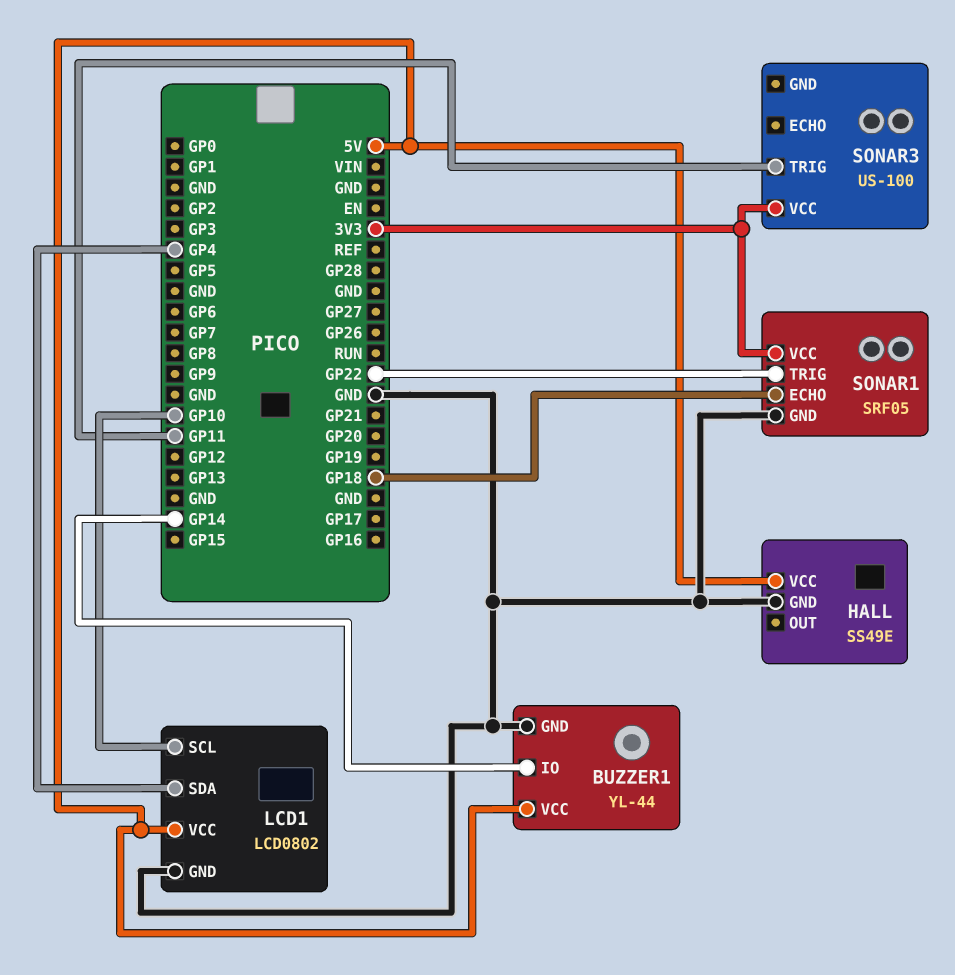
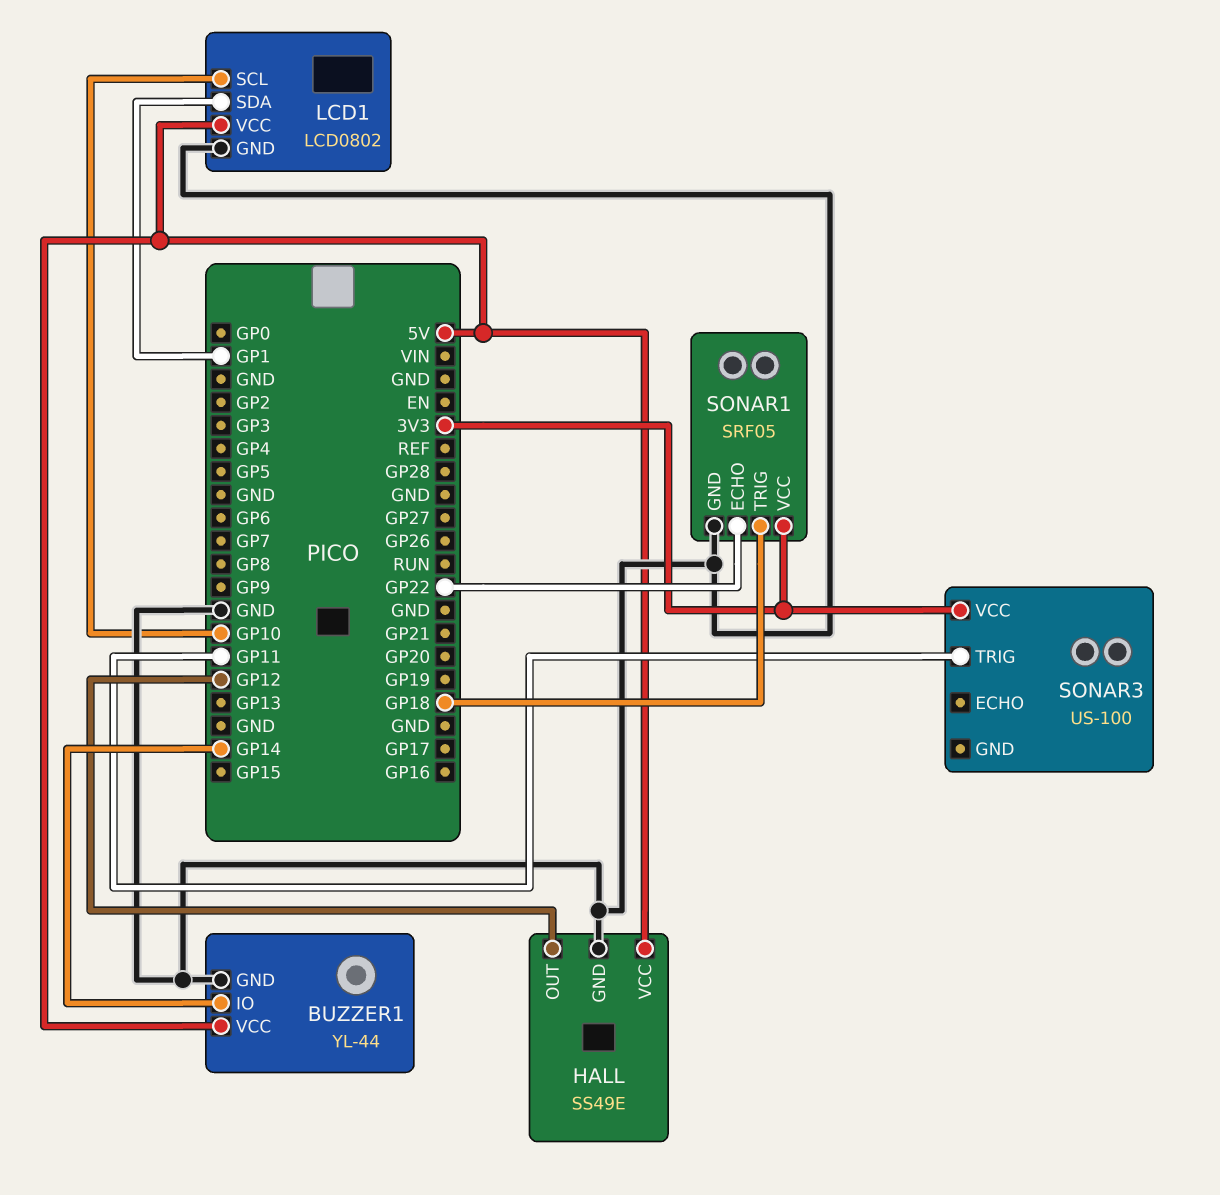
HALL pin OUT: none -> GP12
LCD1 pin SDA: GP4 -> GP1
SONAR1 pin ECHO: GP18 -> GP22
SONAR1 pin TRIG: GP22 -> GP18

